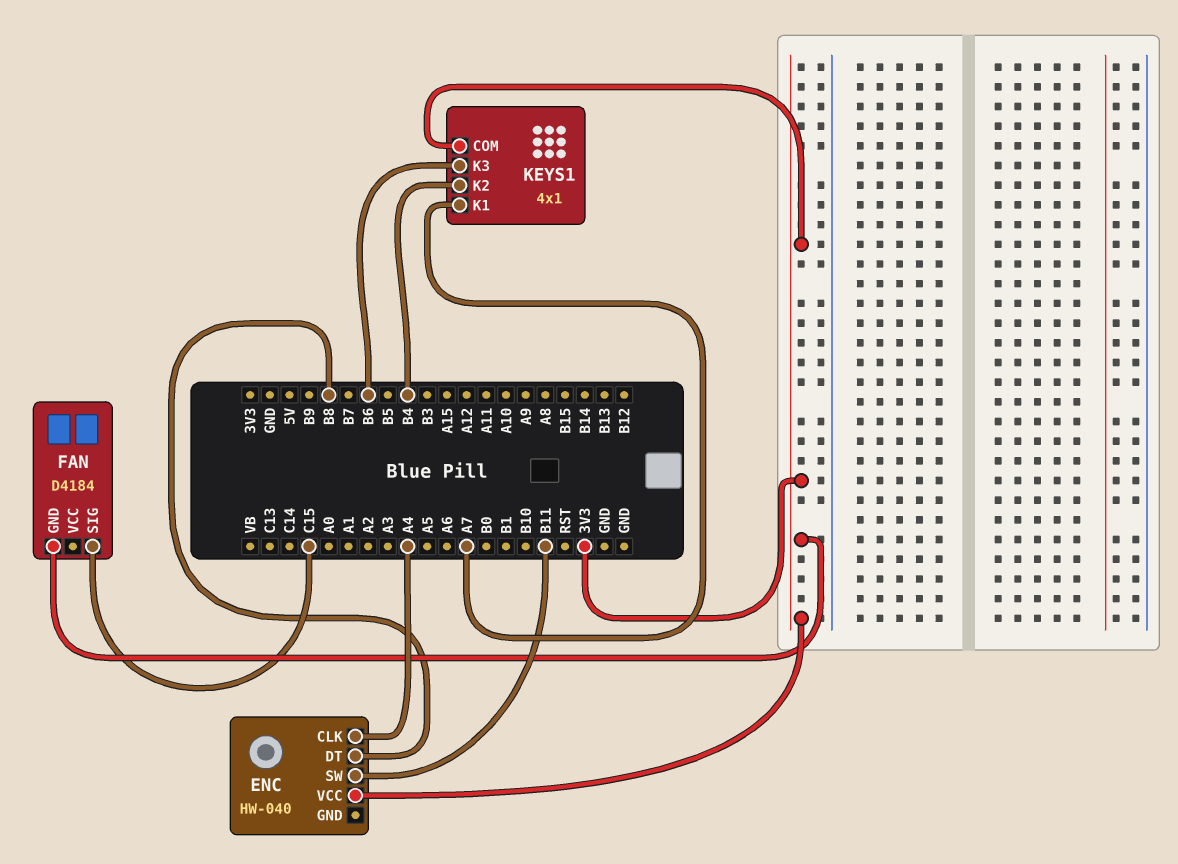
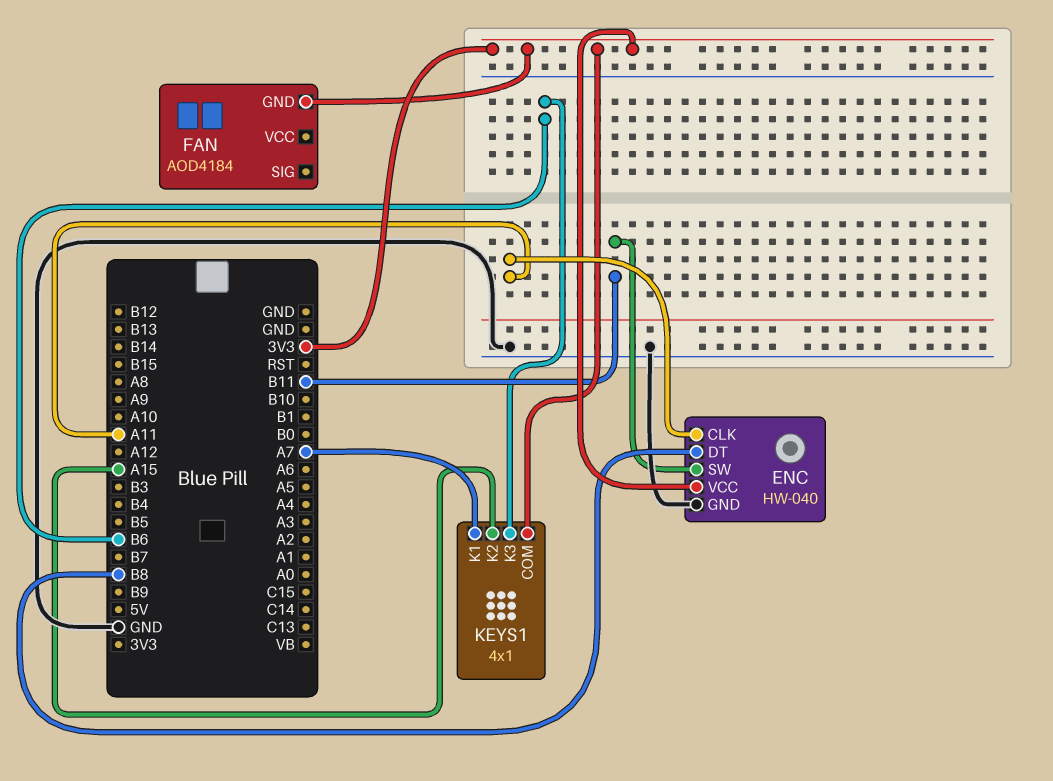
ENC pin CLK: A4 -> A11
ENC pin GND: none -> GND
FAN: D4184 -> AOD4184
FAN pin SIG: C15 -> none
KEYS1 pin K2: B4 -> A15

